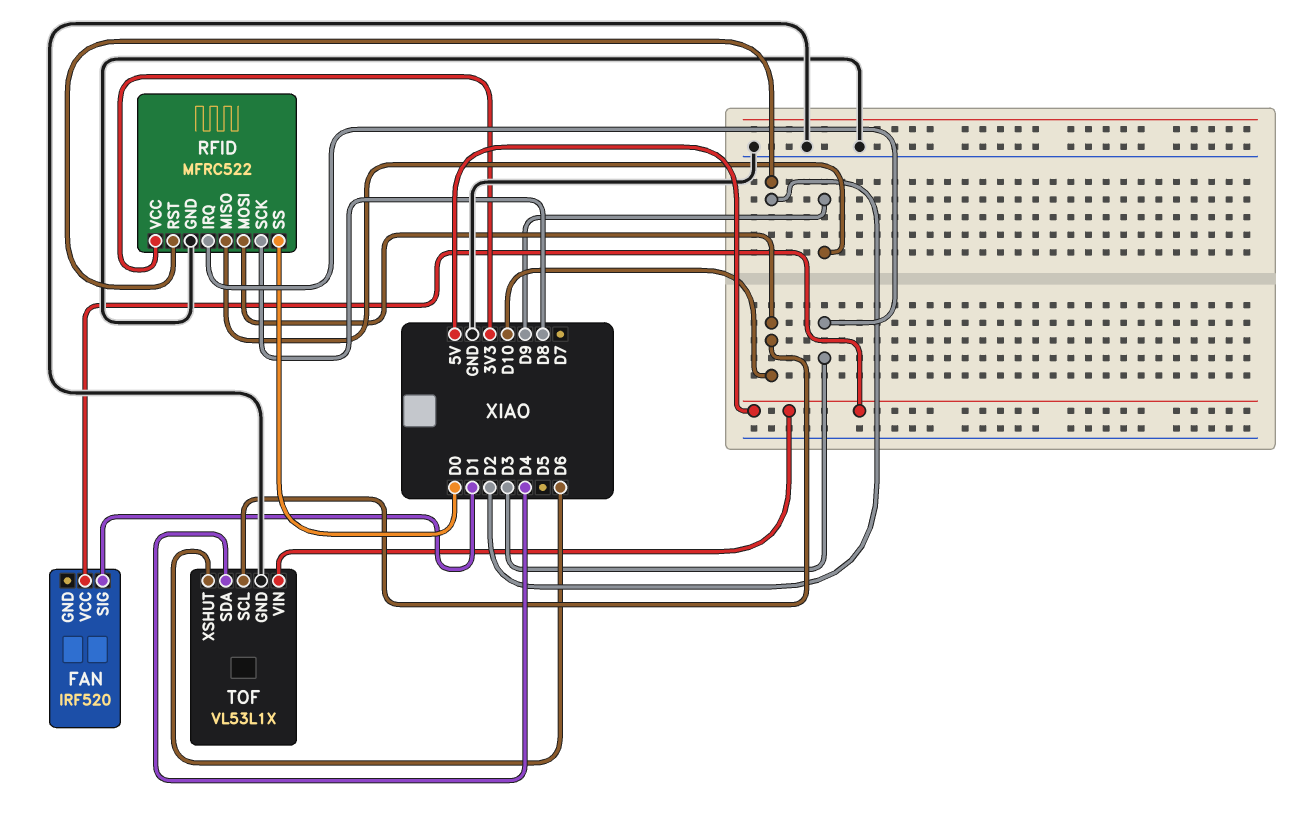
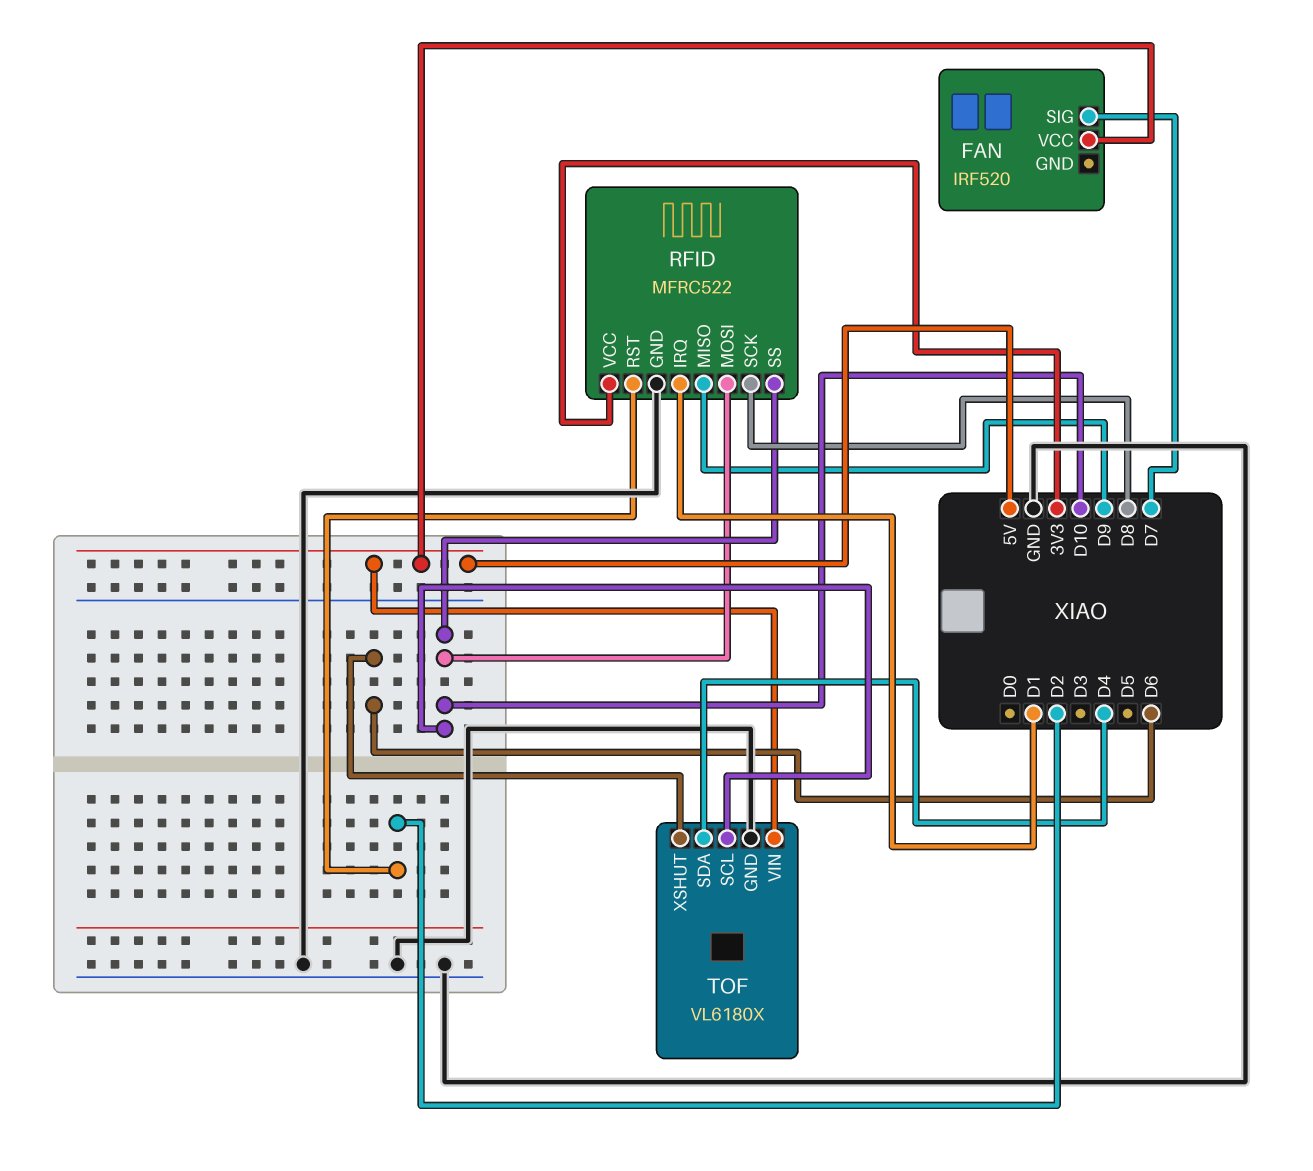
FAN pin SIG: D1 -> D7
RFID pin IRQ: D3 -> D1
RFID pin SS: D0 -> D10
TOF: VL53L1X -> VL6180X

